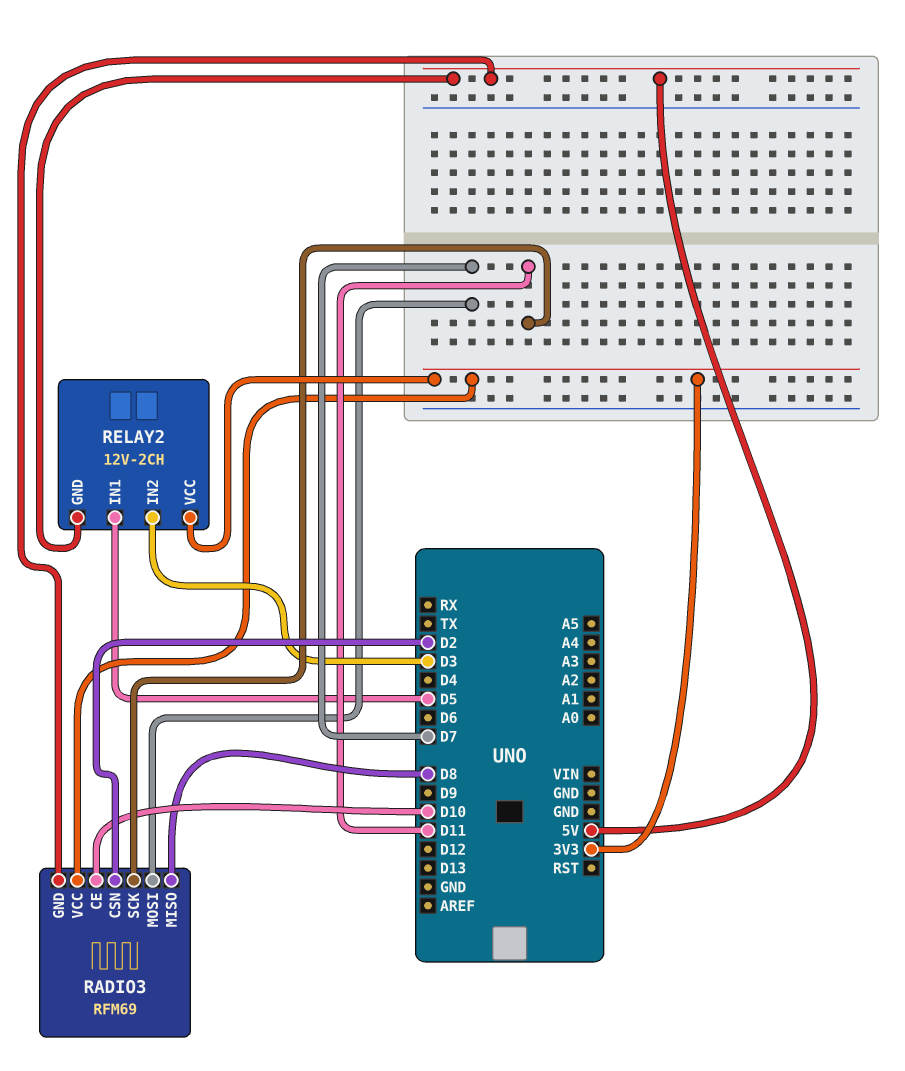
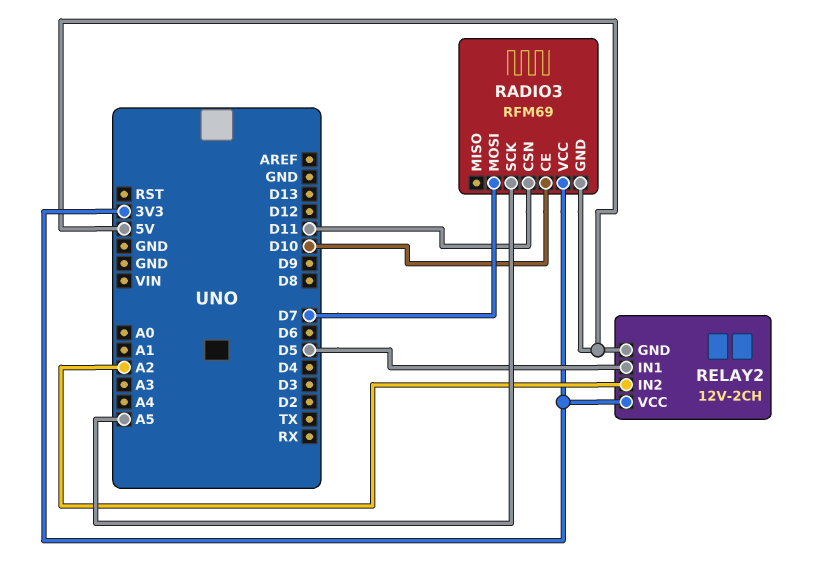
RADIO3 pin CSN: D2 -> D11
RADIO3 pin MISO: D8 -> none
RADIO3 pin SCK: D11 -> A5
RELAY2 pin IN2: D3 -> A2

